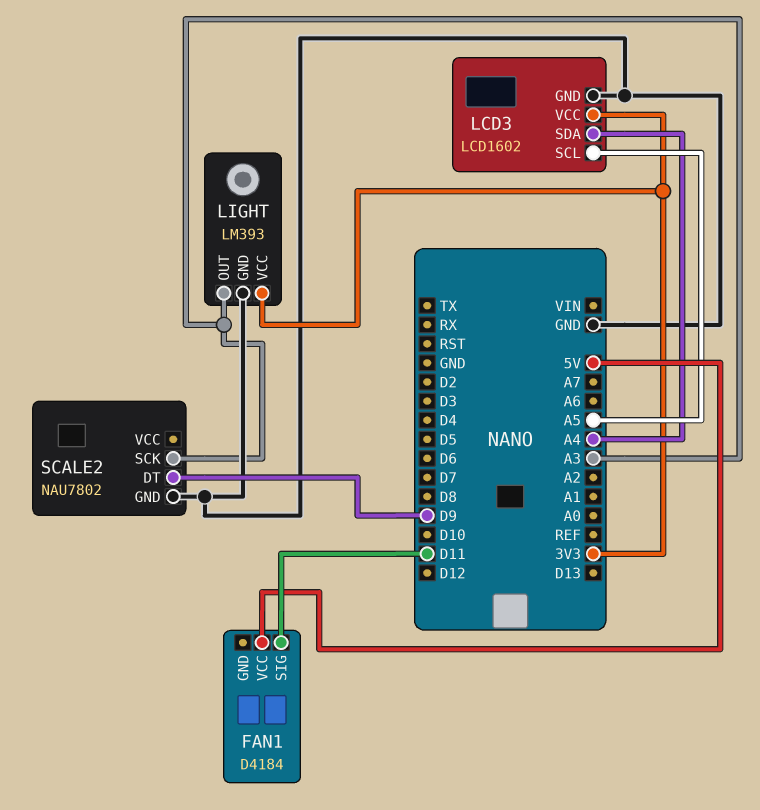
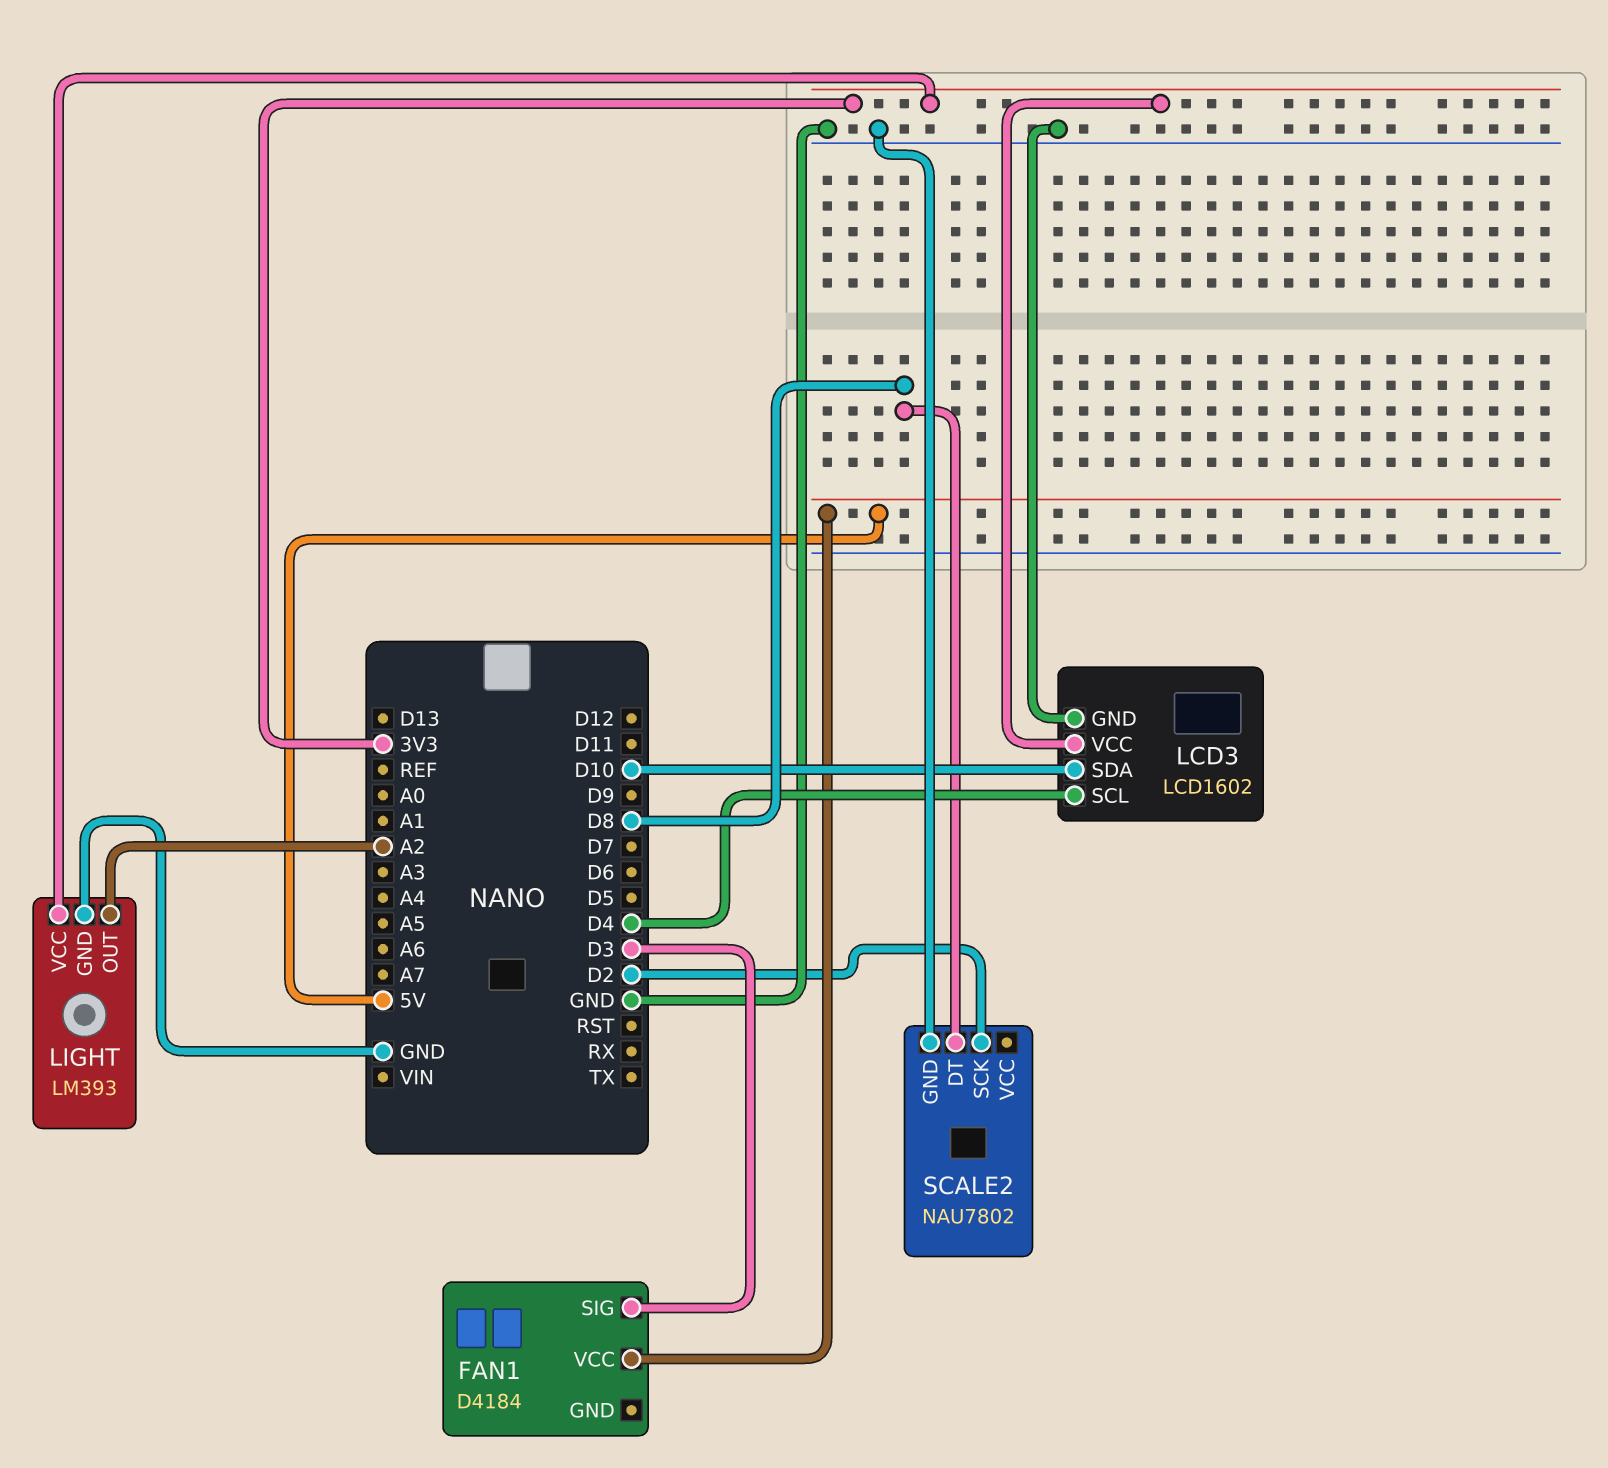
FAN1 pin SIG: D11 -> D3
LCD3 pin SCL: A5 -> D4
LCD3 pin SDA: A4 -> D10
LIGHT pin OUT: A3 -> A2
SCALE2 pin DT: D9 -> D8
SCALE2 pin SCK: A3 -> D2

